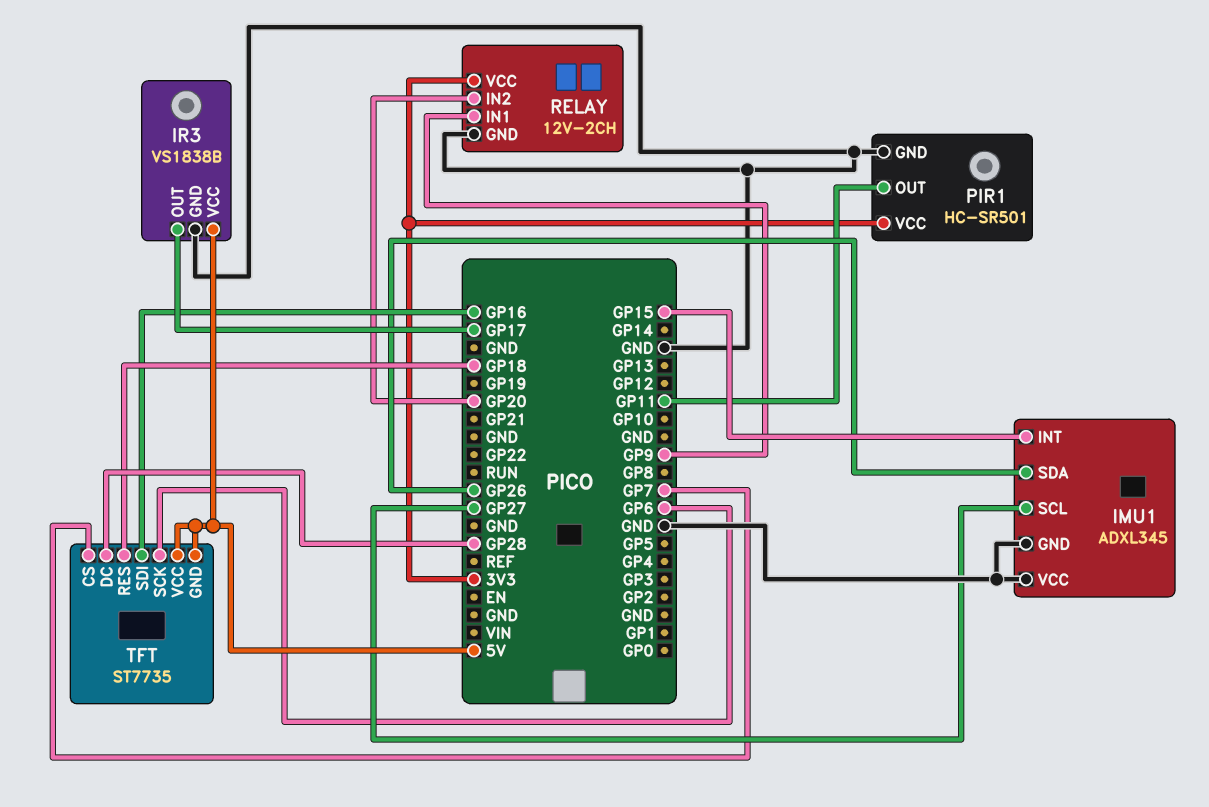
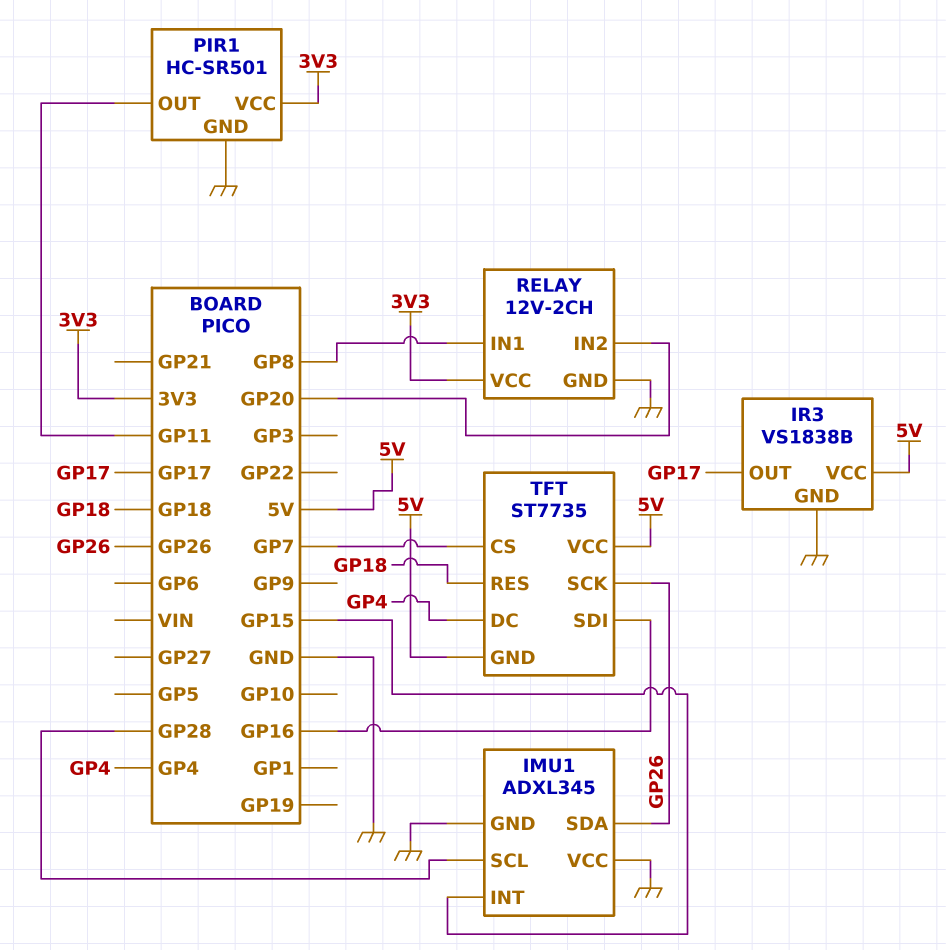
IMU1 pin SCL: GP27 -> GP28
RELAY pin IN1: GP9 -> GP8
TFT pin DC: GP28 -> GP4
TFT pin SCK: GP6 -> GP26

